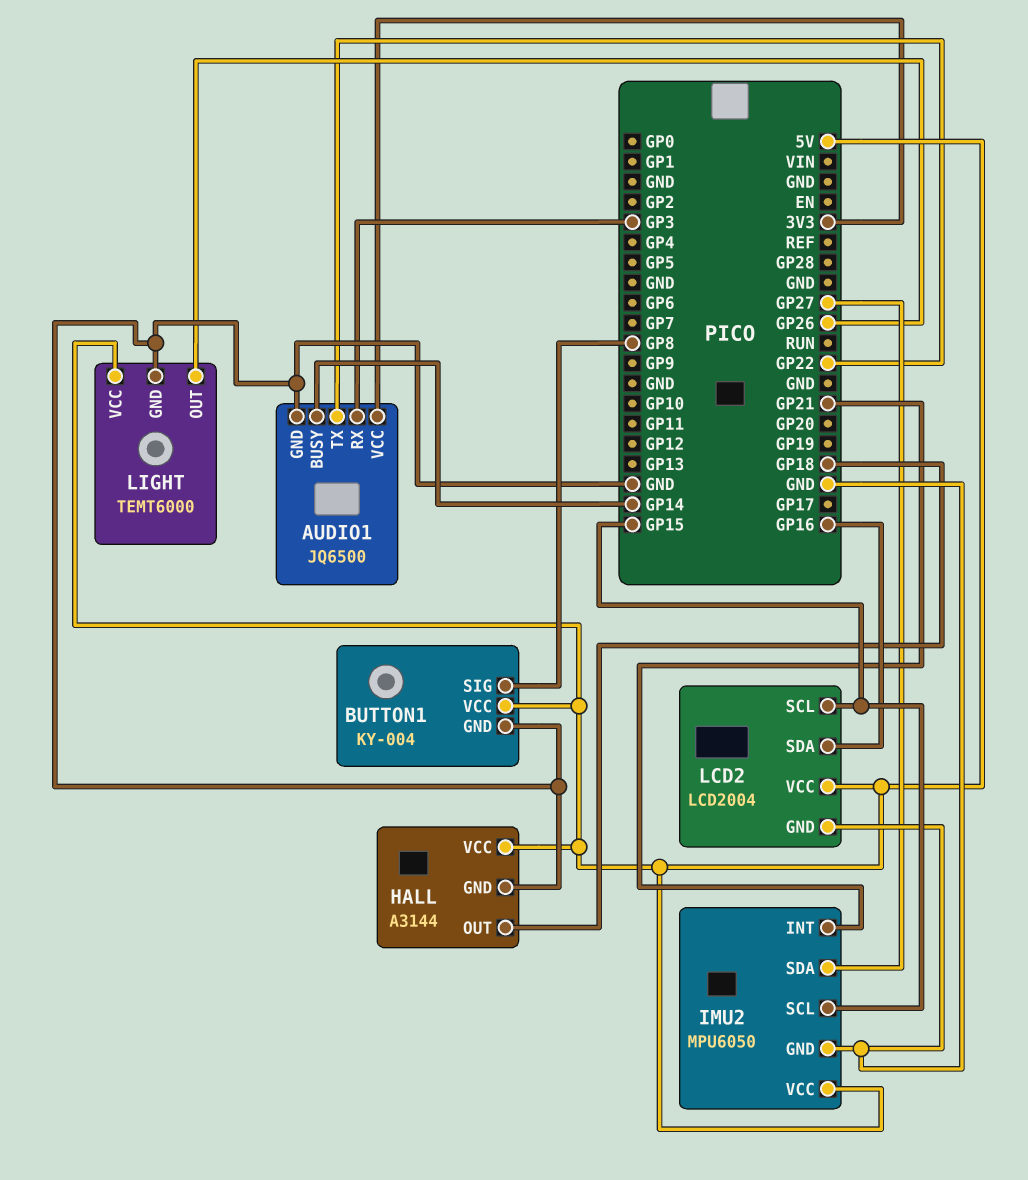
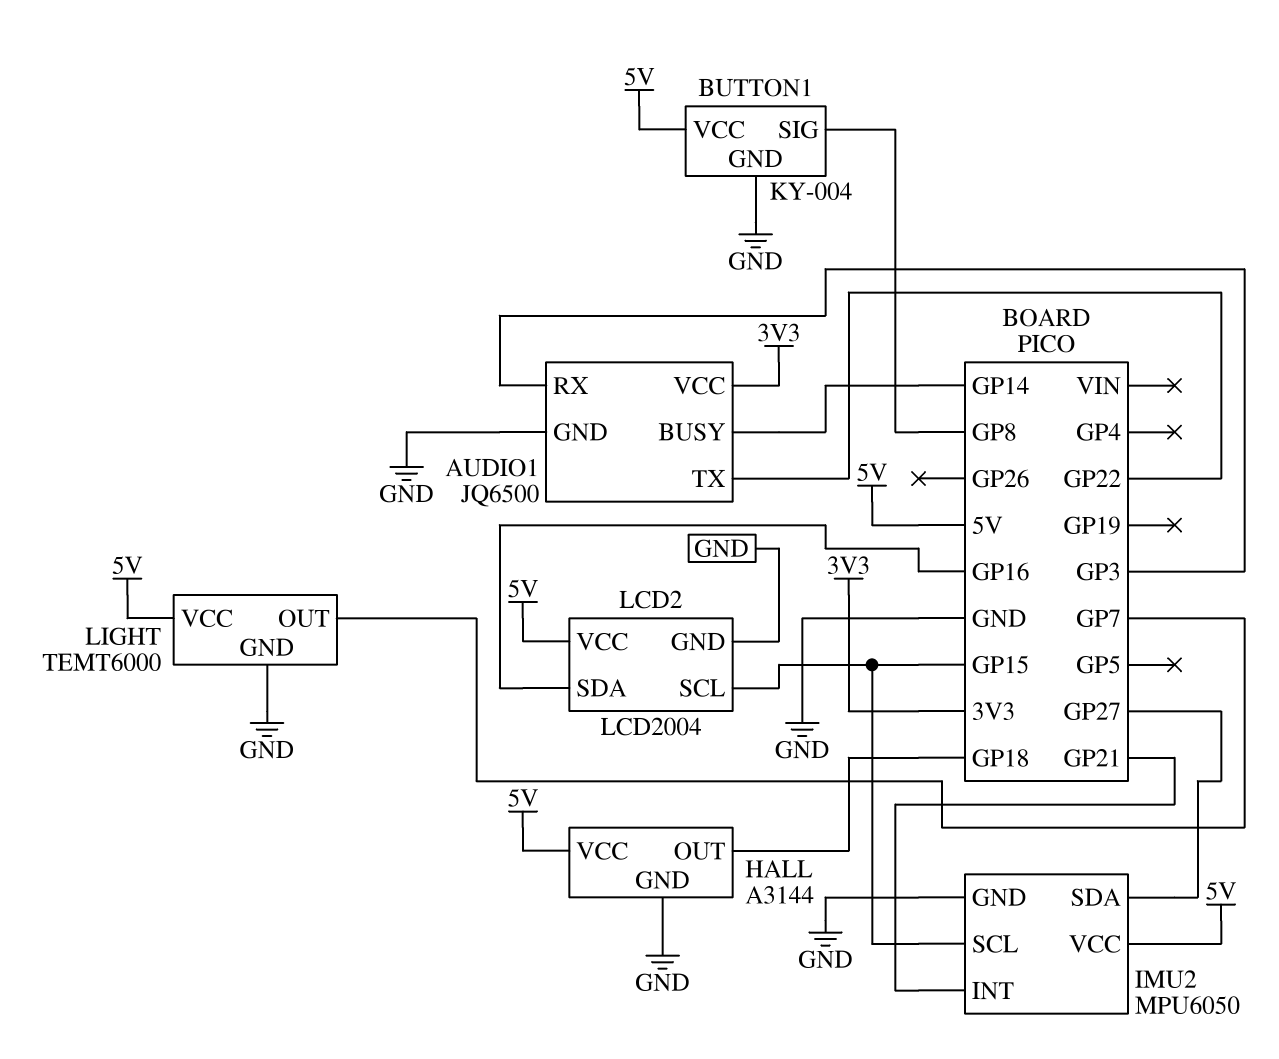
LIGHT pin OUT: GP26 -> GP7

